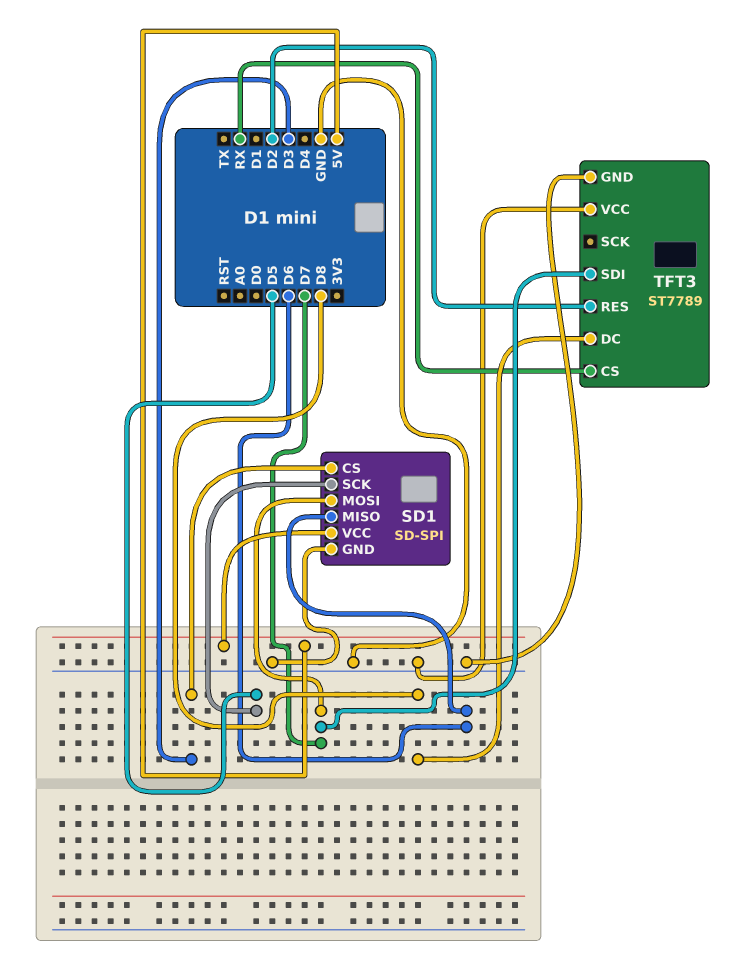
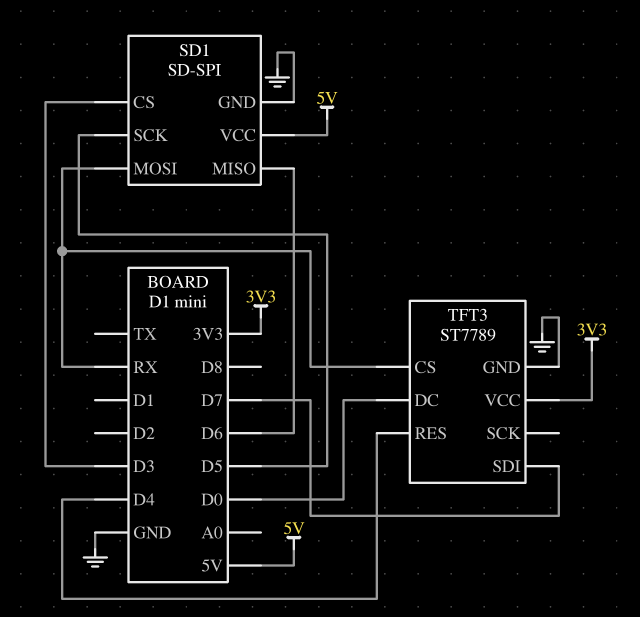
SD1 pin MOSI: D7 -> RX
TFT3 pin DC: D8 -> D0
TFT3 pin RES: D2 -> D4
TFT3 pin VCC: GND -> 3V3

